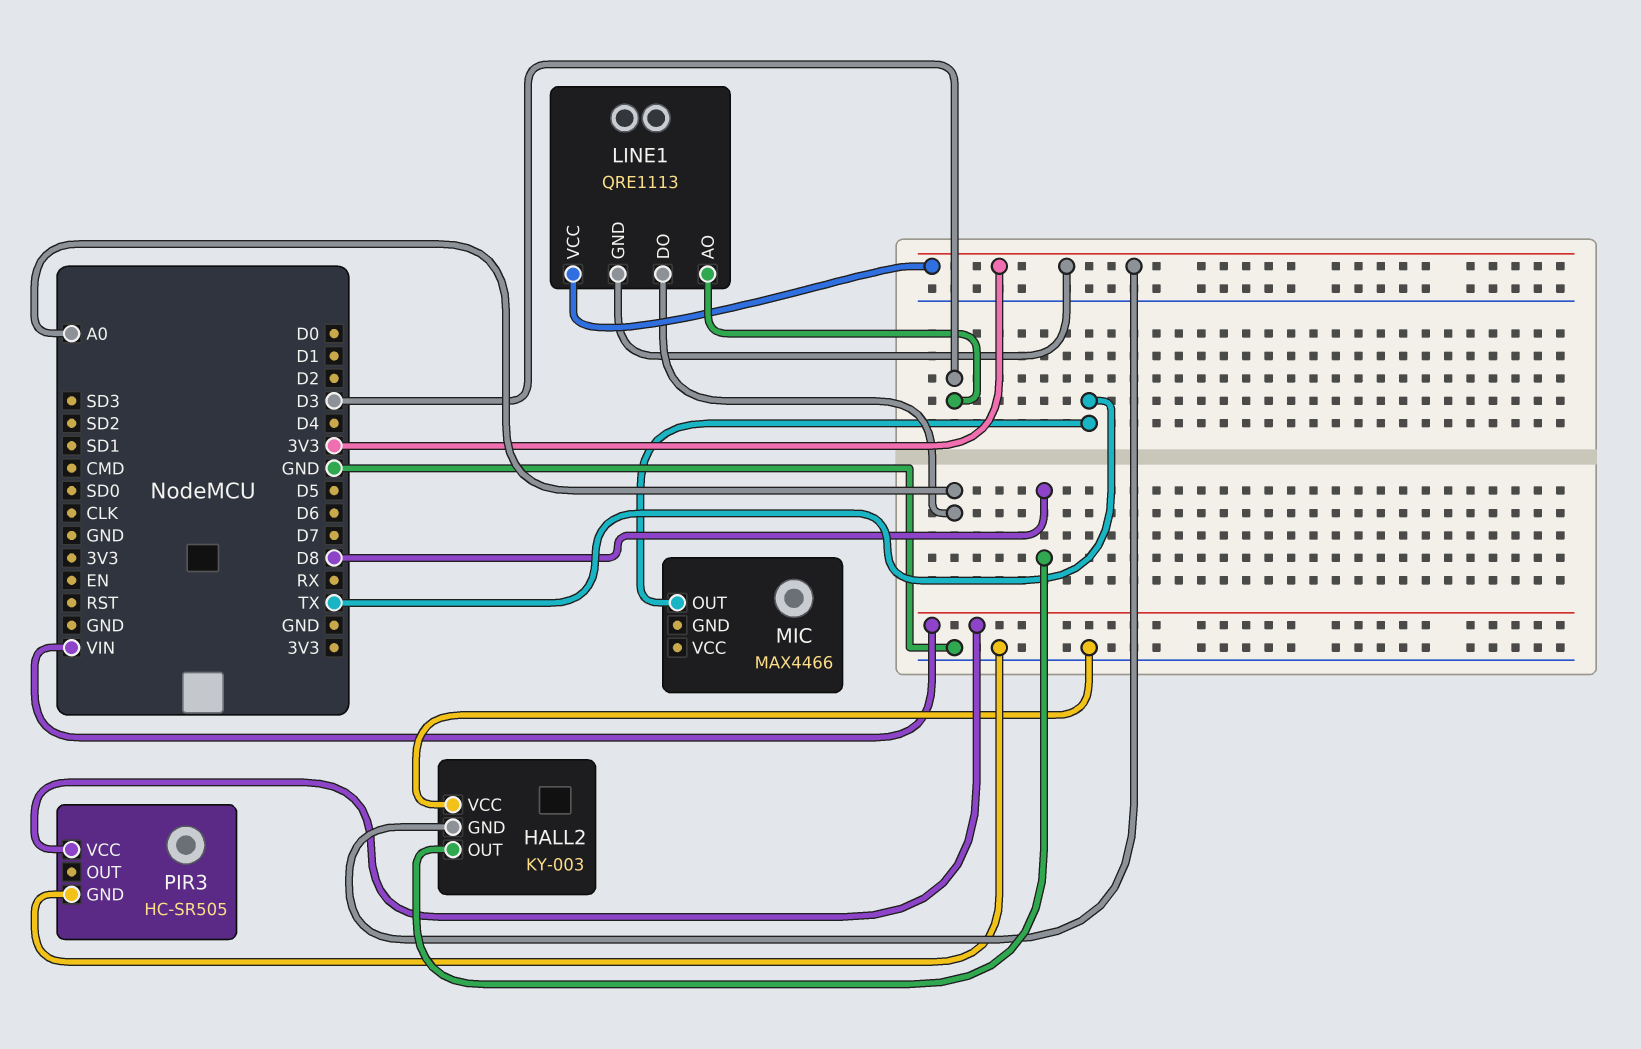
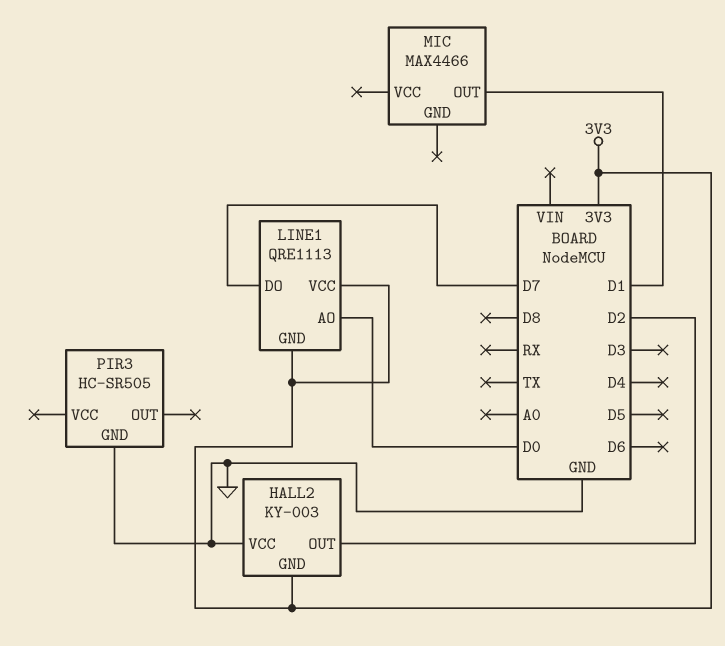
HALL2 pin OUT: D8 -> D2
LINE1 pin AO: D3 -> D0
LINE1 pin DO: A0 -> D7
MIC pin OUT: TX -> D1
PIR3 pin VCC: VIN -> none

